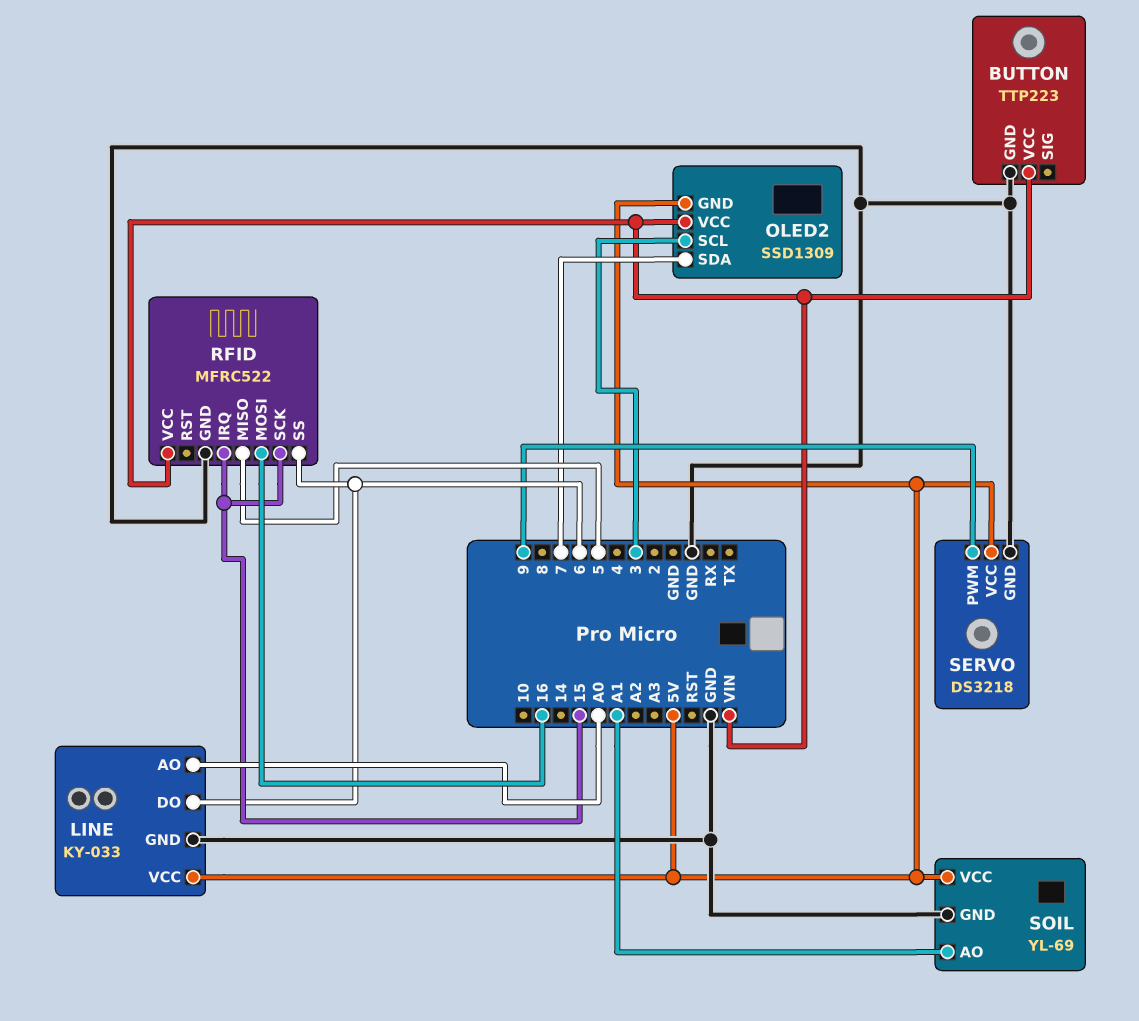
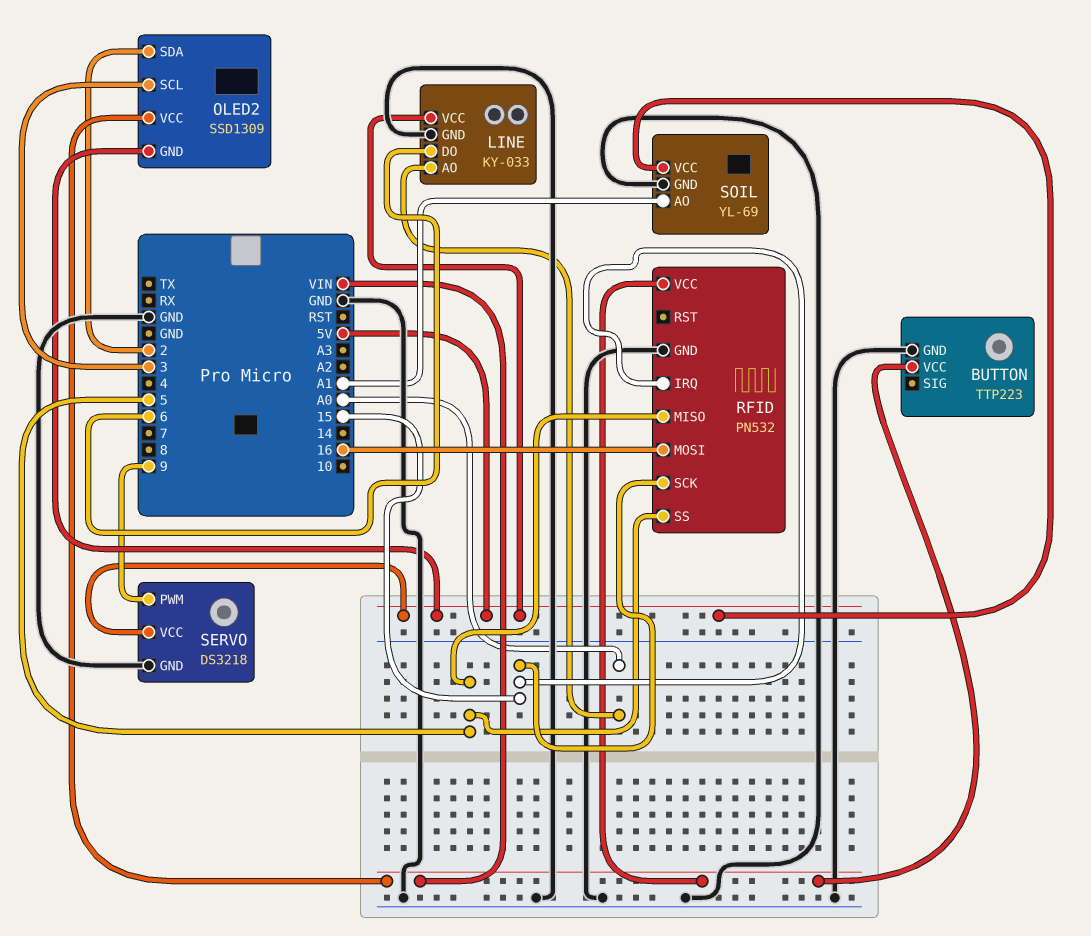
OLED2 pin SDA: 7 -> 2
RFID: MFRC522 -> PN532
RFID pin SS: 6 -> 5

